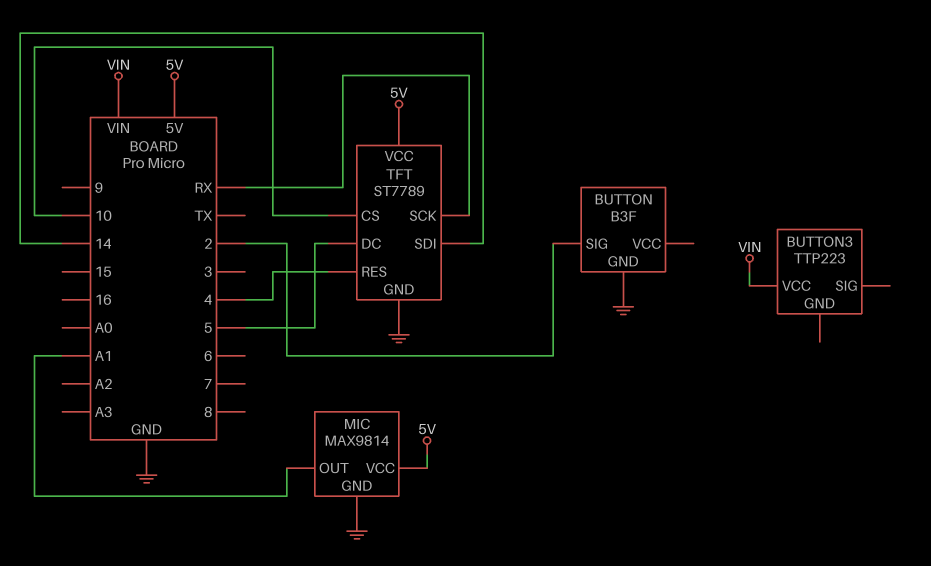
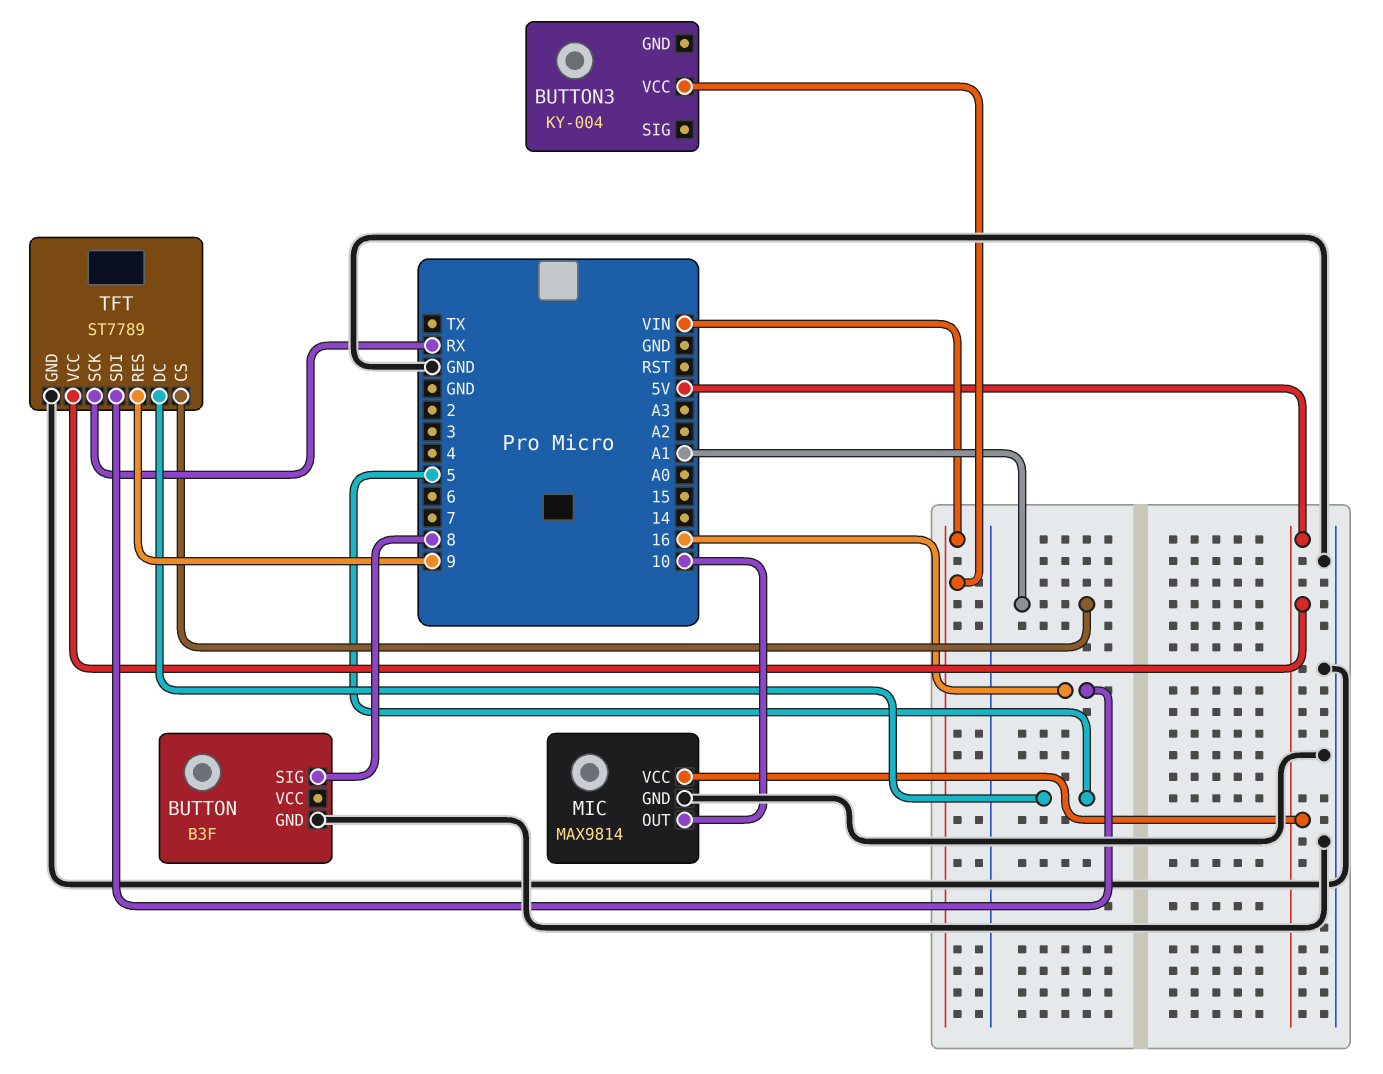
BUTTON pin SIG: 2 -> 8
BUTTON3: TTP223 -> KY-004
MIC pin OUT: A1 -> 10
TFT pin CS: 10 -> A1
TFT pin RES: 4 -> 9
TFT pin SDI: 14 -> 16

